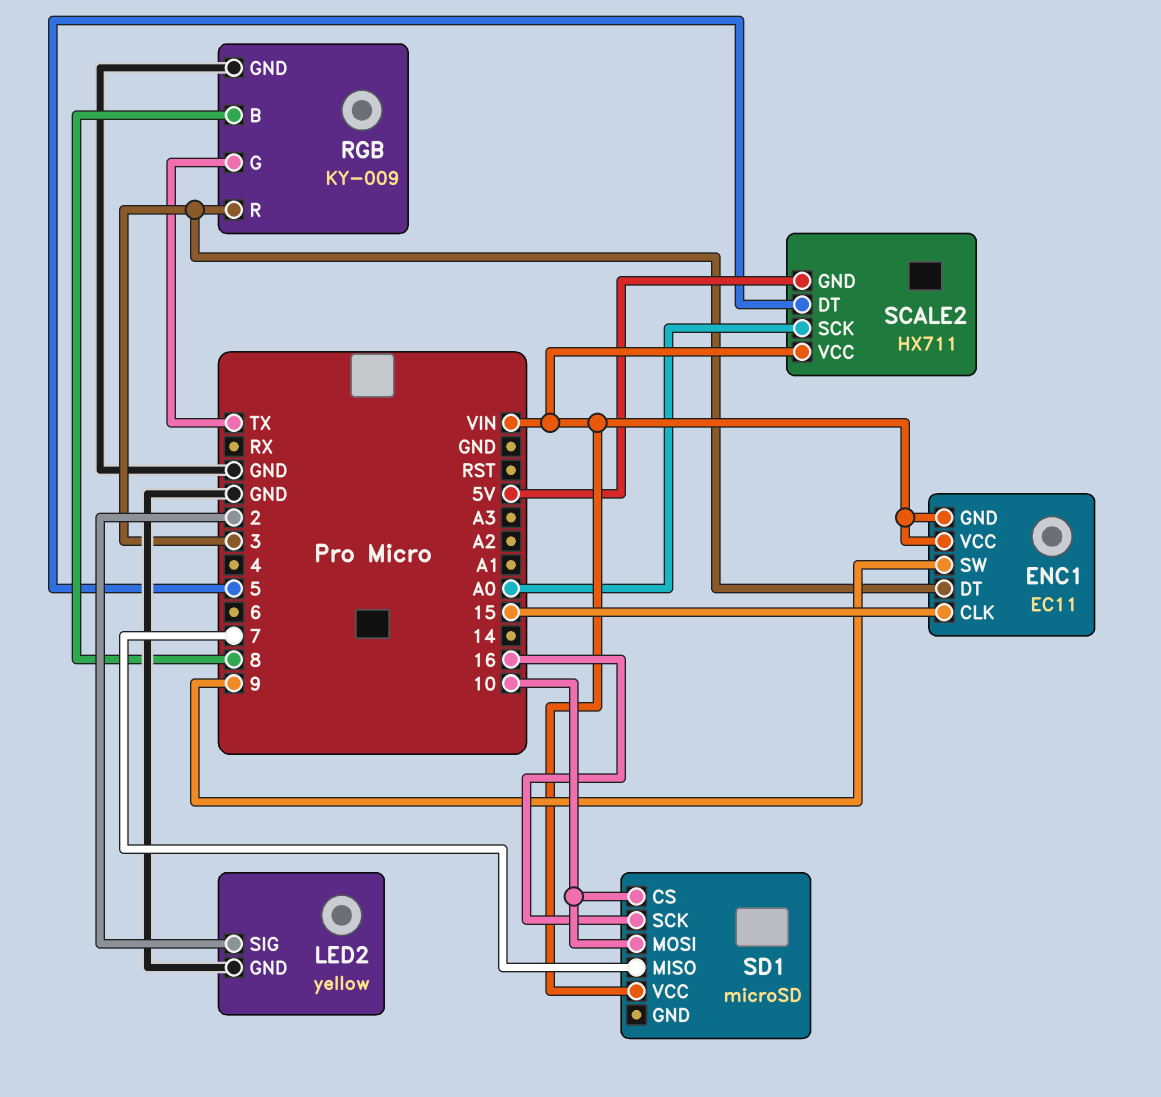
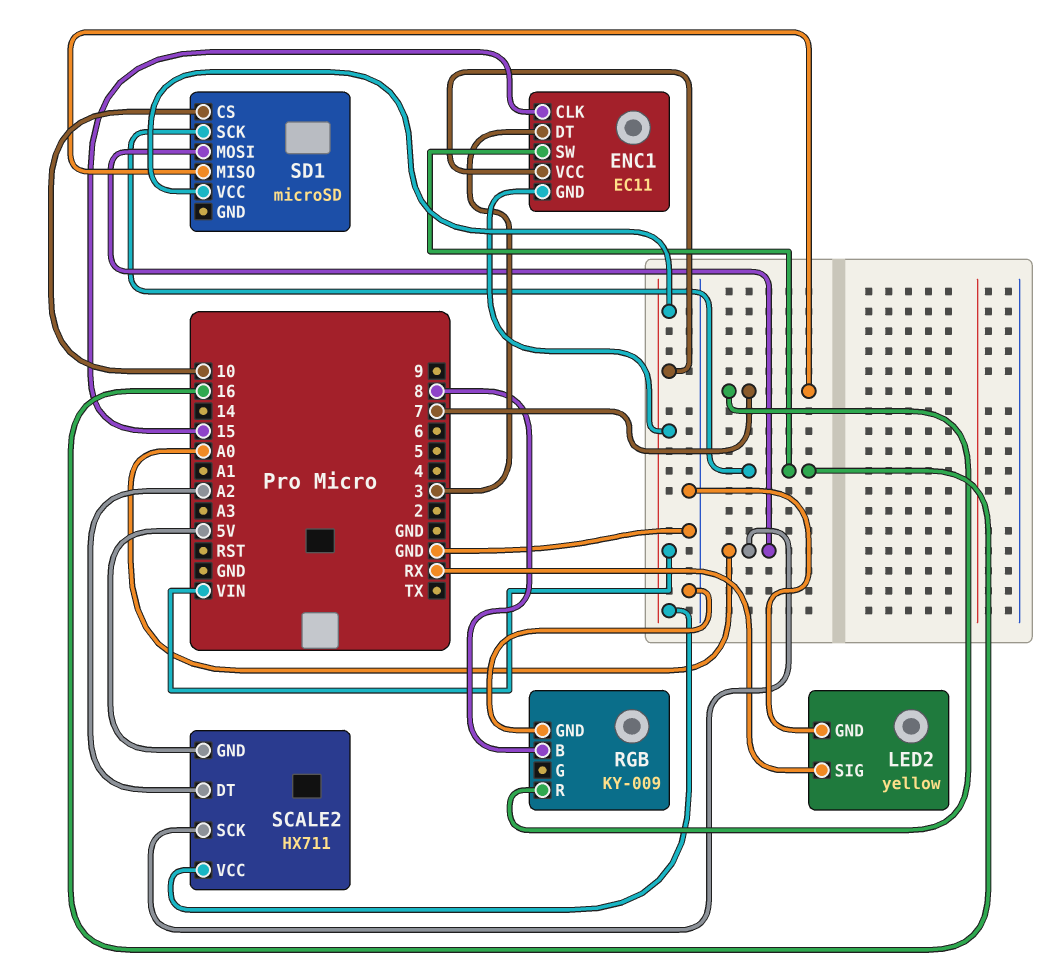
ENC1 pin SW: 9 -> 16
LED2 pin SIG: 2 -> RX
RGB pin G: TX -> none
RGB pin R: 3 -> 7
SCALE2 pin DT: 5 -> A2
SD1 pin MOSI: 10 -> A0

